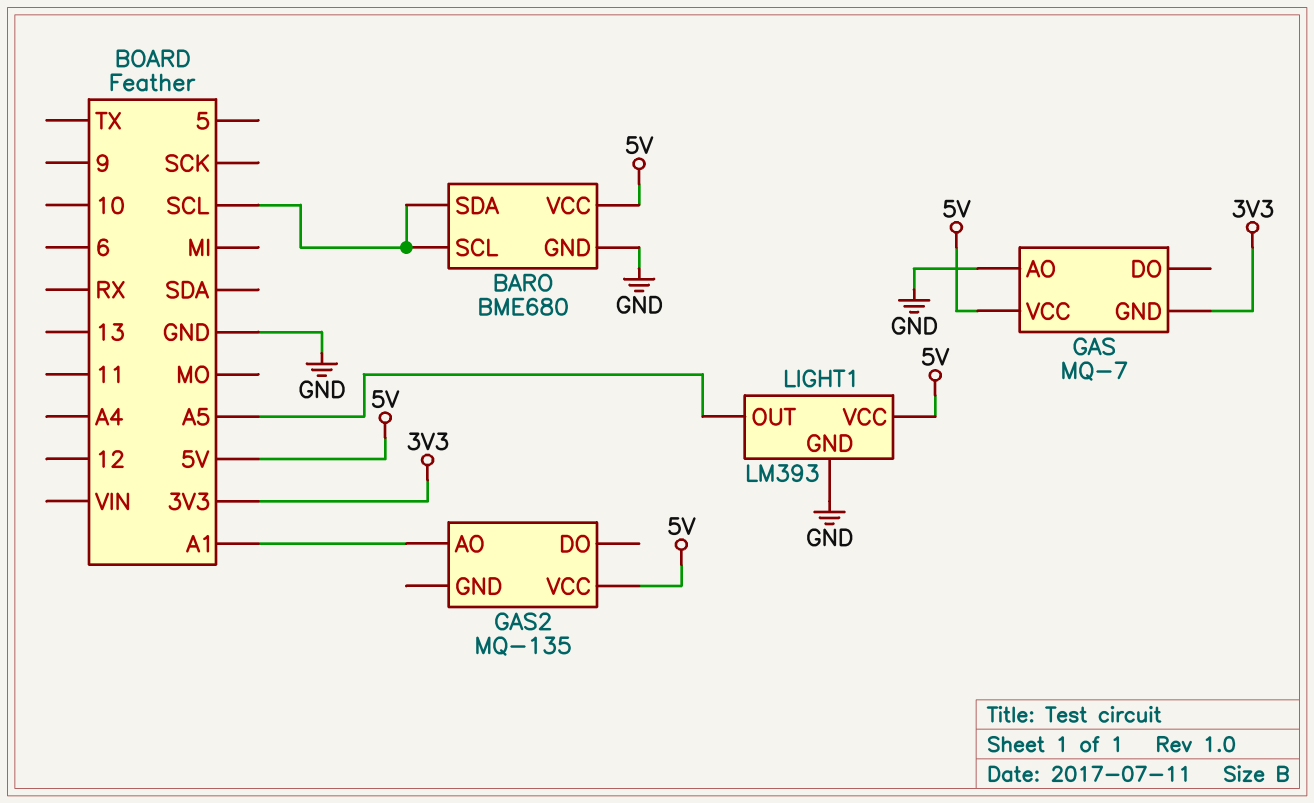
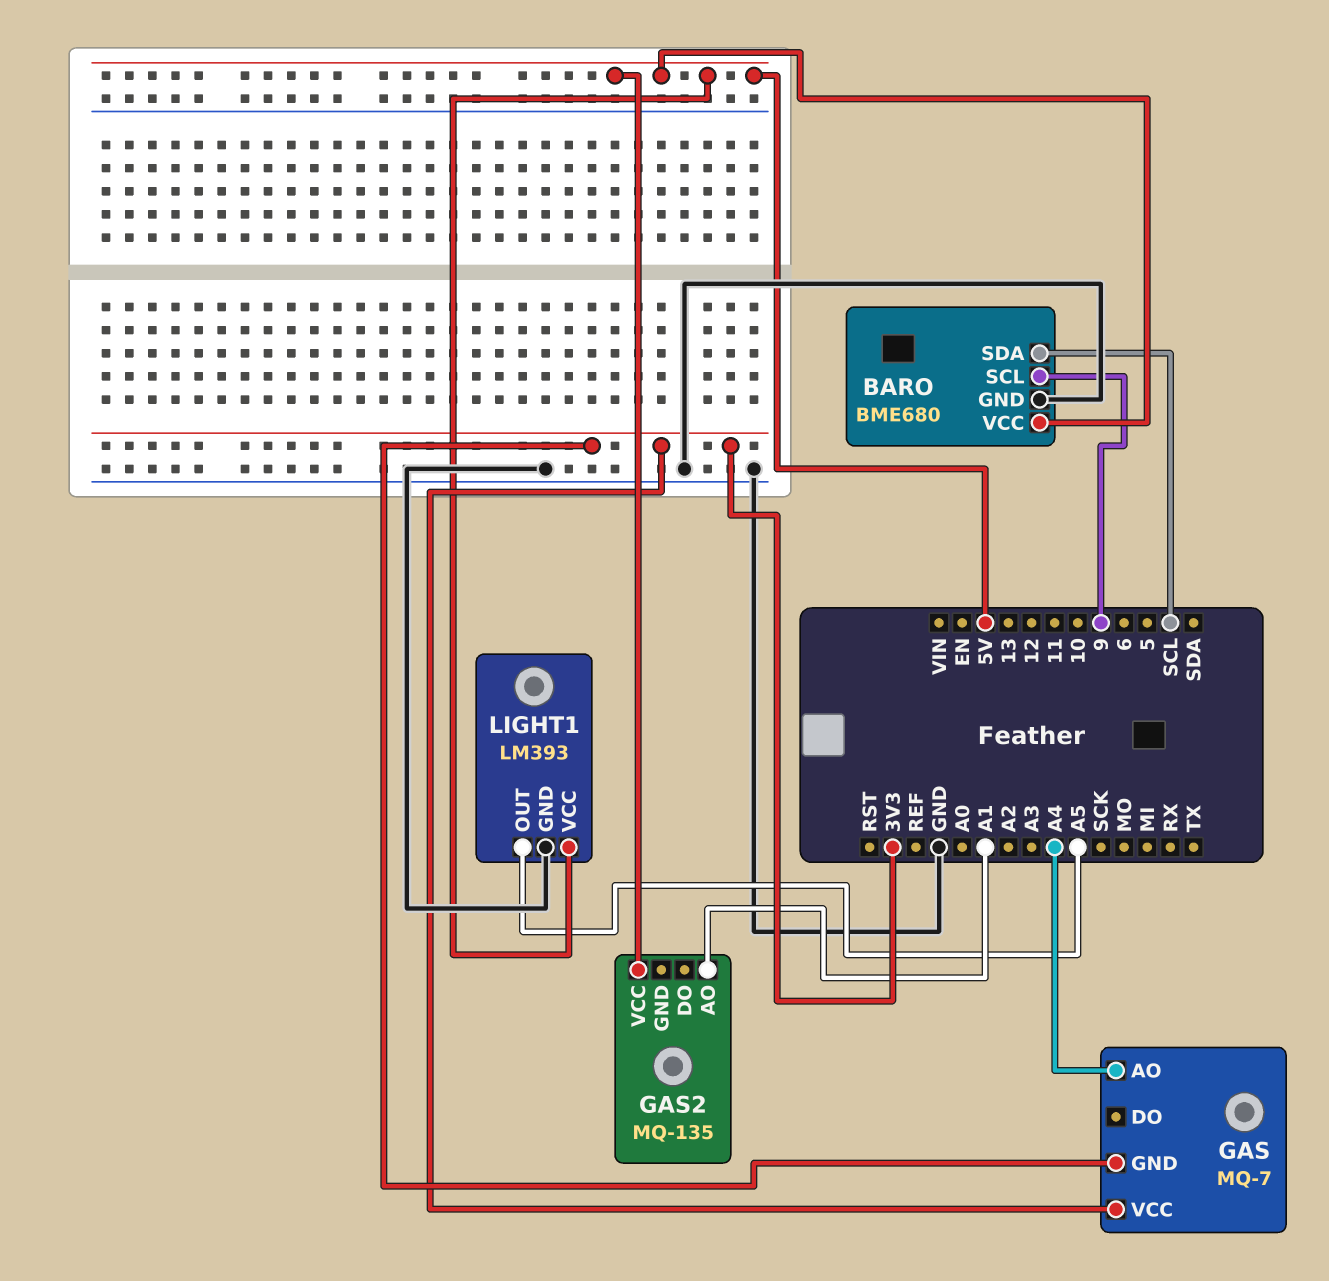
BARO pin SCL: SCL -> 9
GAS pin AO: GND -> A4
GAS pin VCC: 5V -> 3V3

